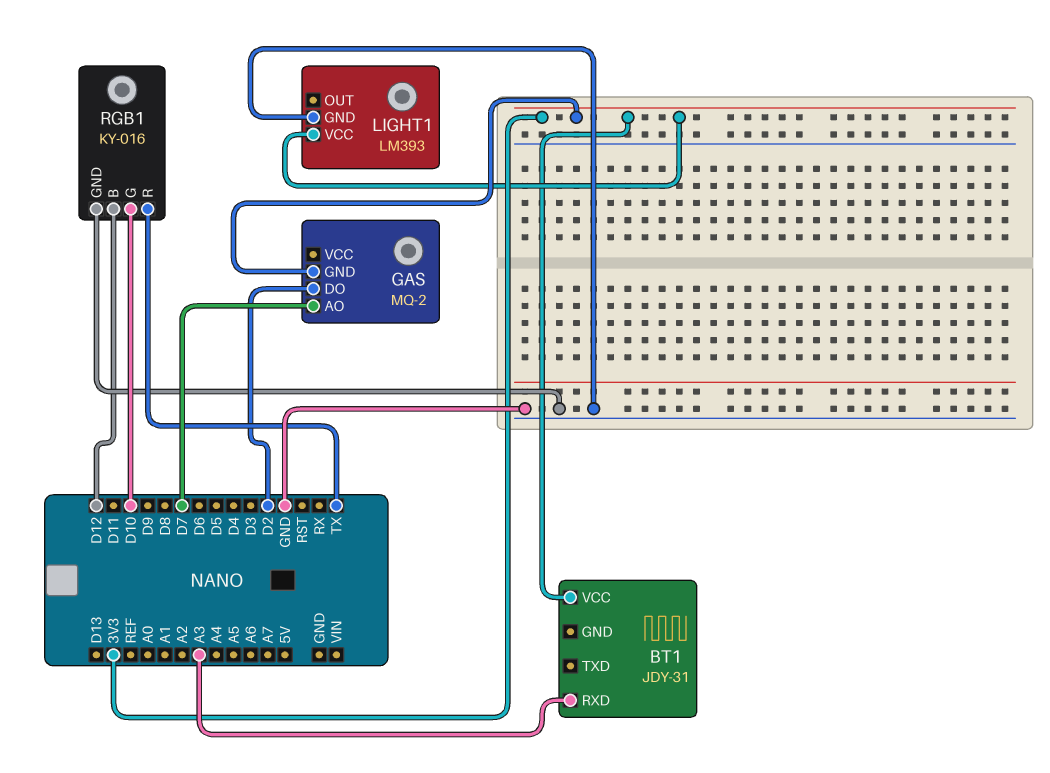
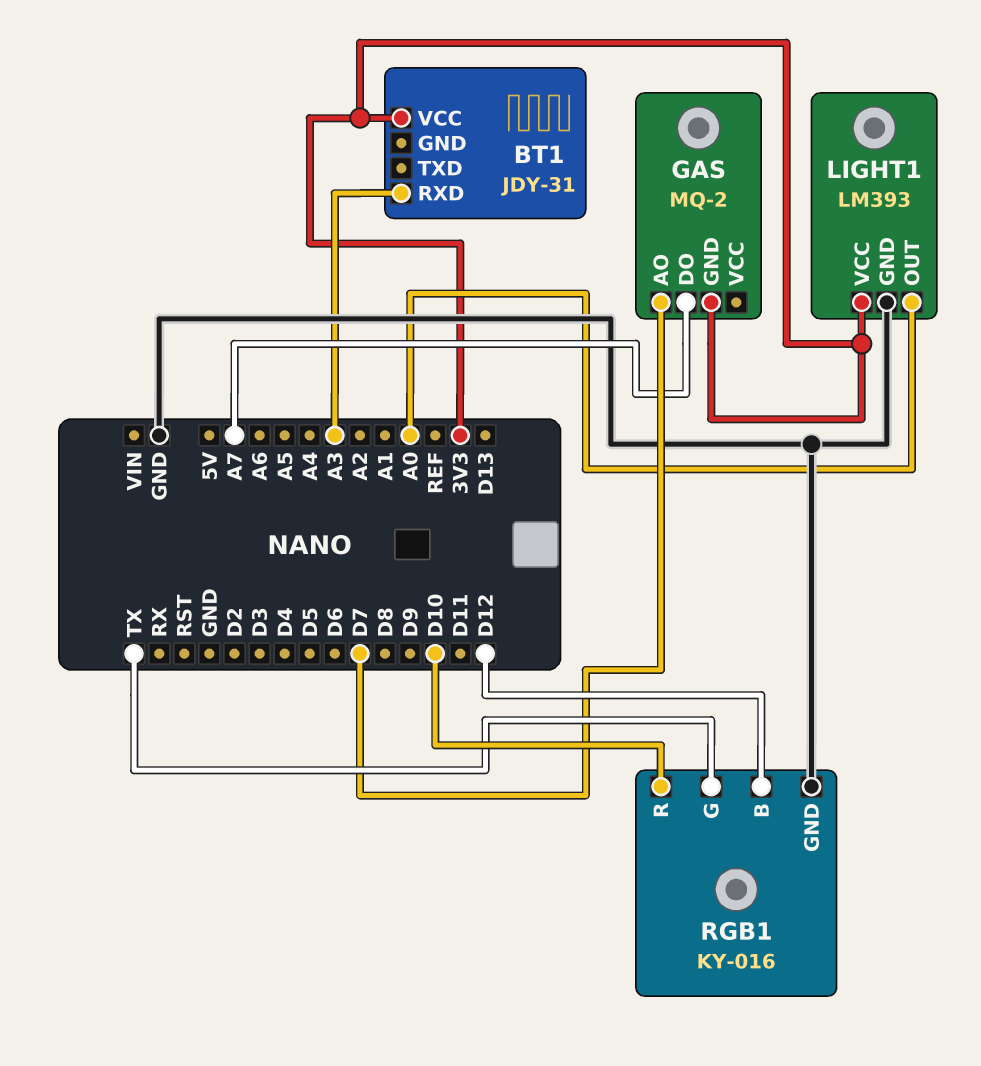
GAS pin DO: D2 -> A7
LIGHT1 pin OUT: none -> A0
RGB1 pin G: D10 -> TX
RGB1 pin R: TX -> D10

